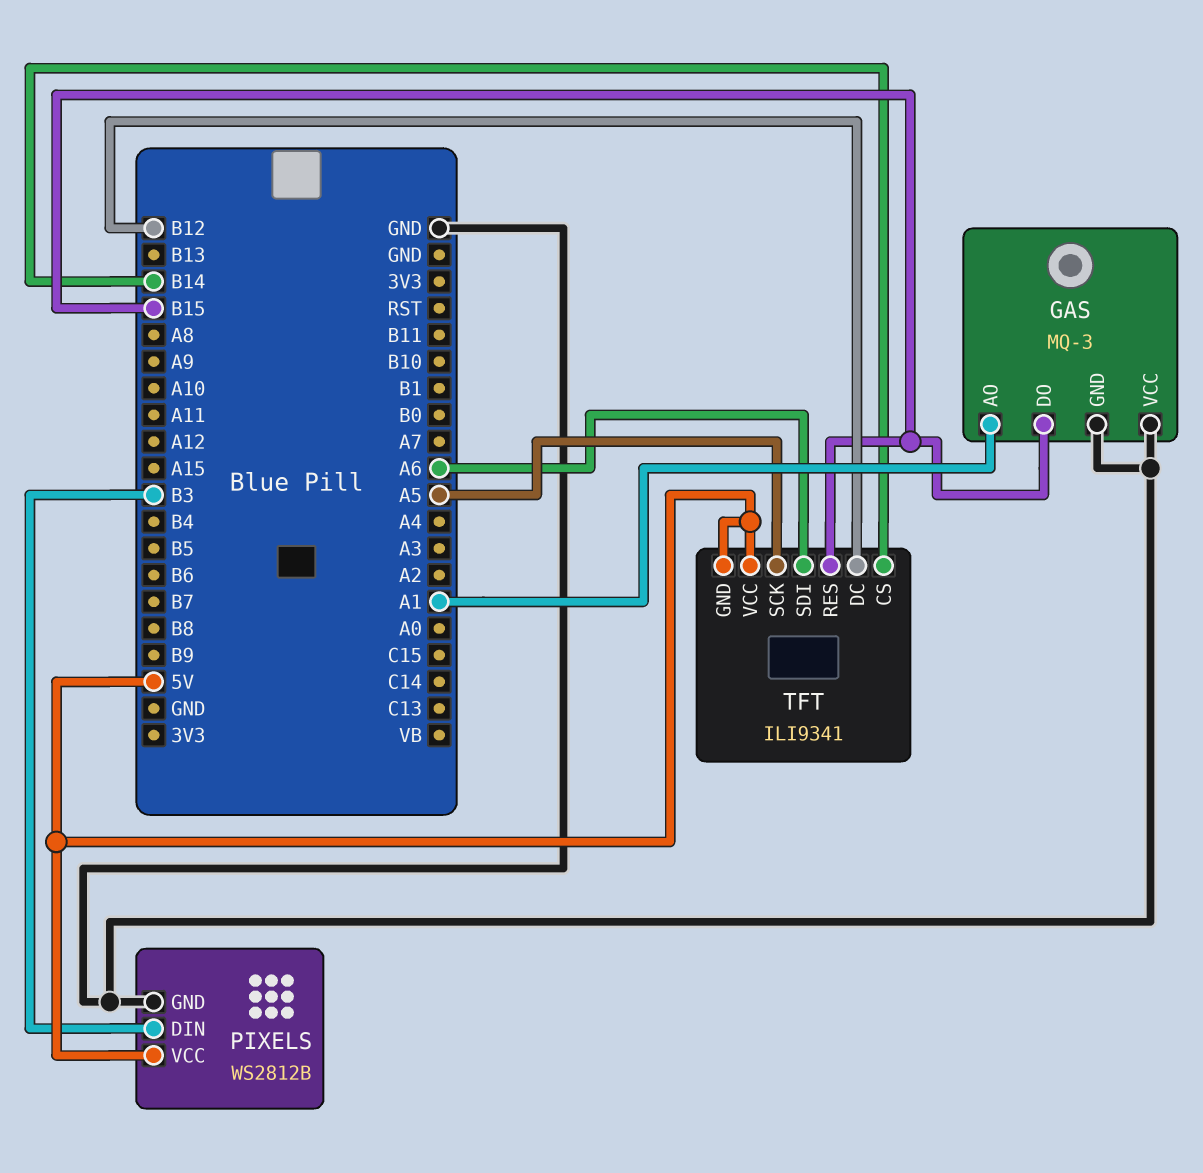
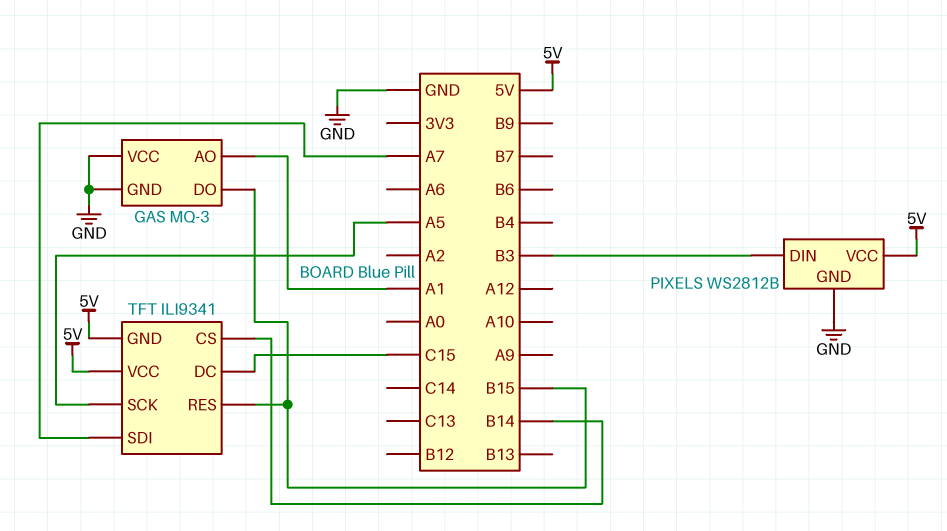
TFT pin DC: B12 -> C15
TFT pin SDI: A6 -> A7

